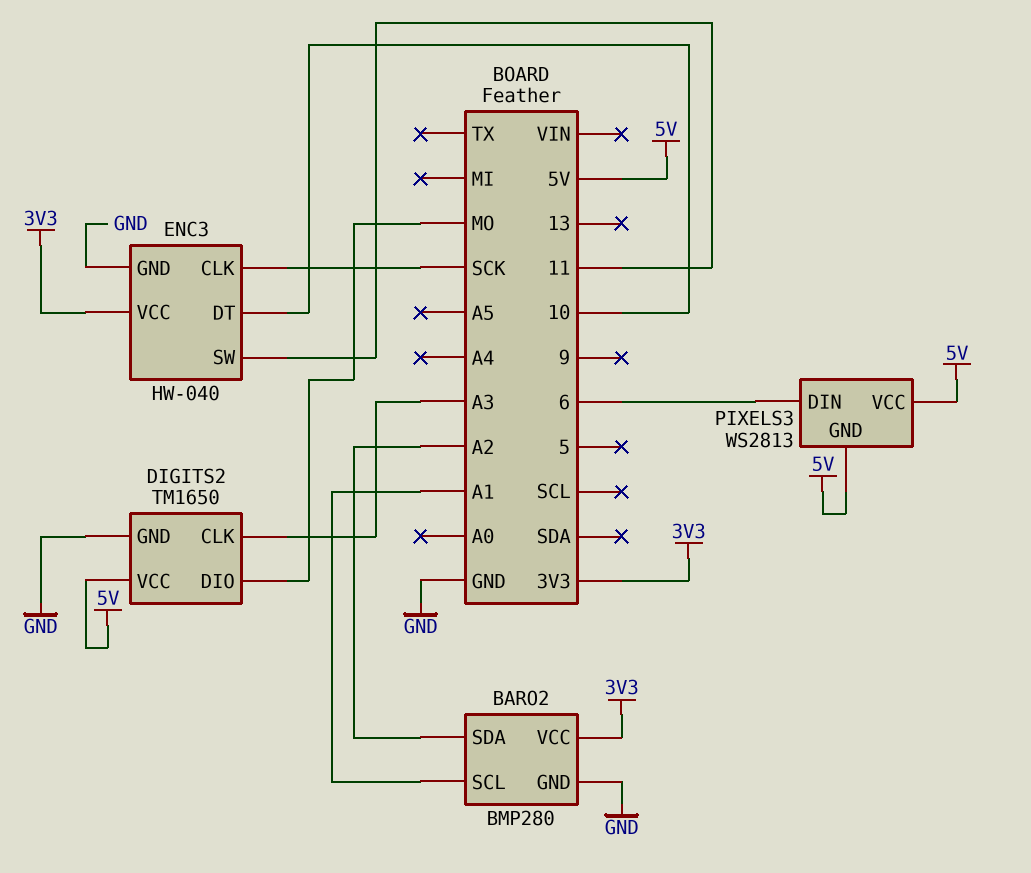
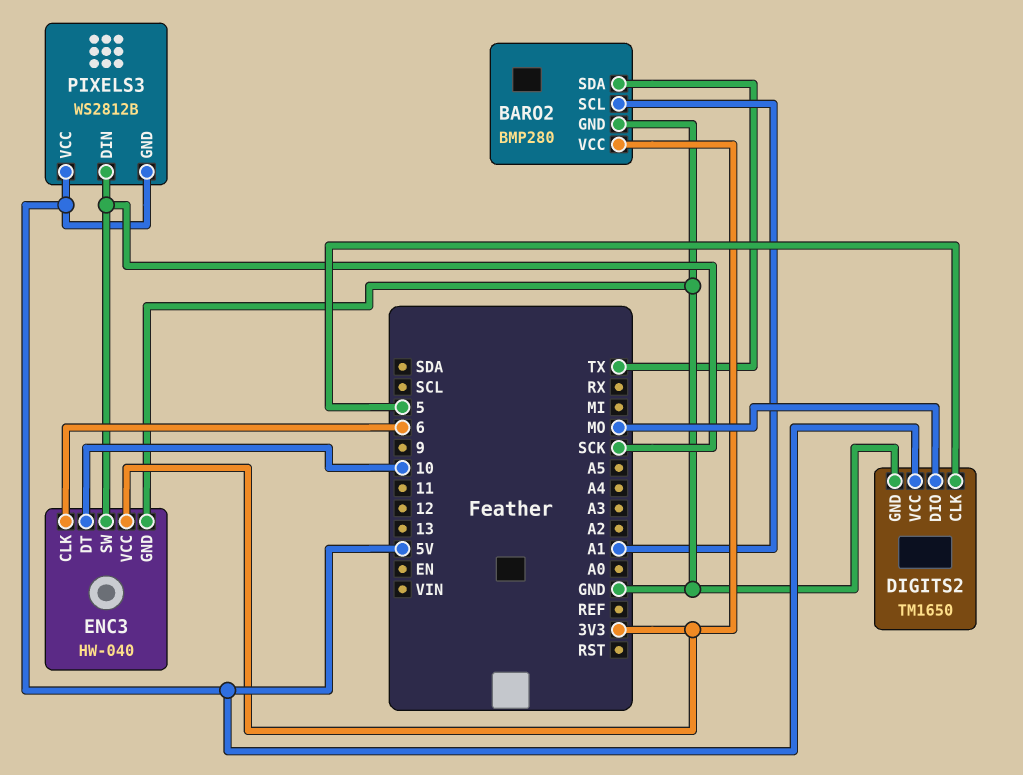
BARO2 pin SDA: A2 -> TX
DIGITS2 pin CLK: A3 -> 5
ENC3 pin CLK: SCK -> 6
ENC3 pin SW: 11 -> SCK
PIXELS3: WS2813 -> WS2812B
PIXELS3 pin DIN: 6 -> SCK

